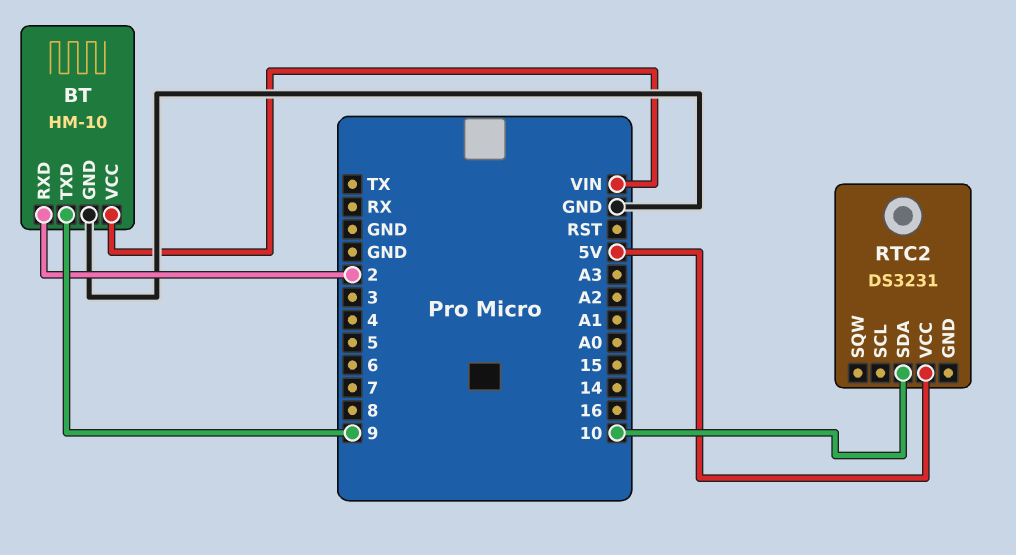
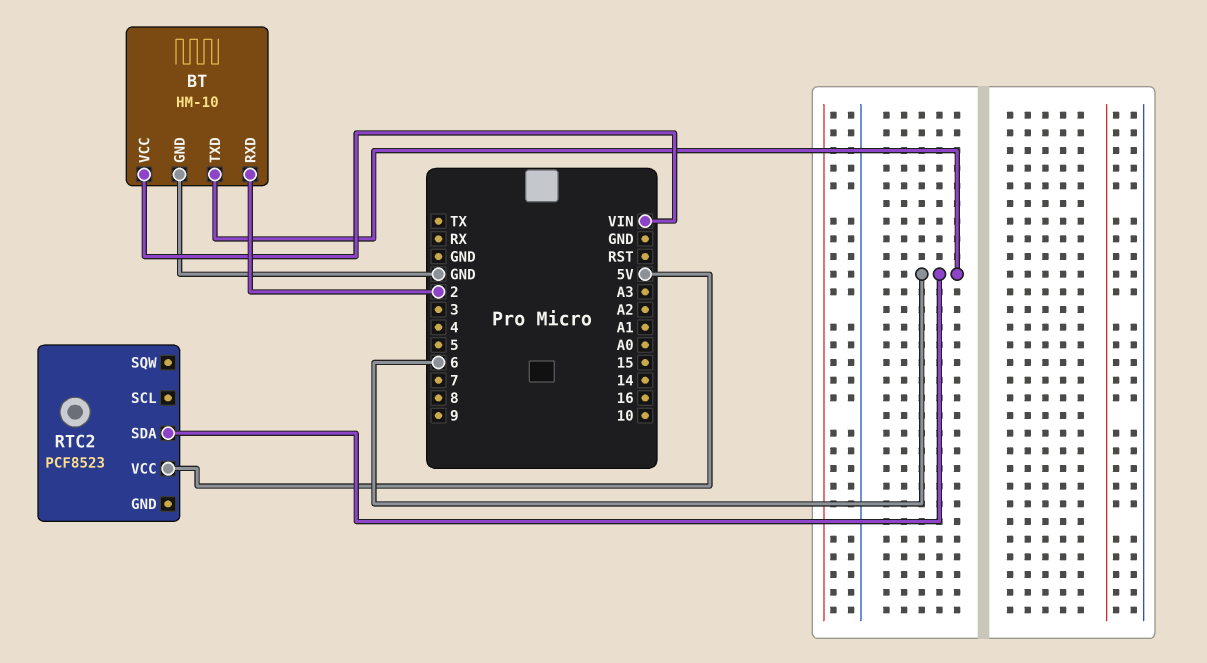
BT pin TXD: 9 -> 6
RTC2: DS3231 -> PCF8523
RTC2 pin SDA: 10 -> 6

